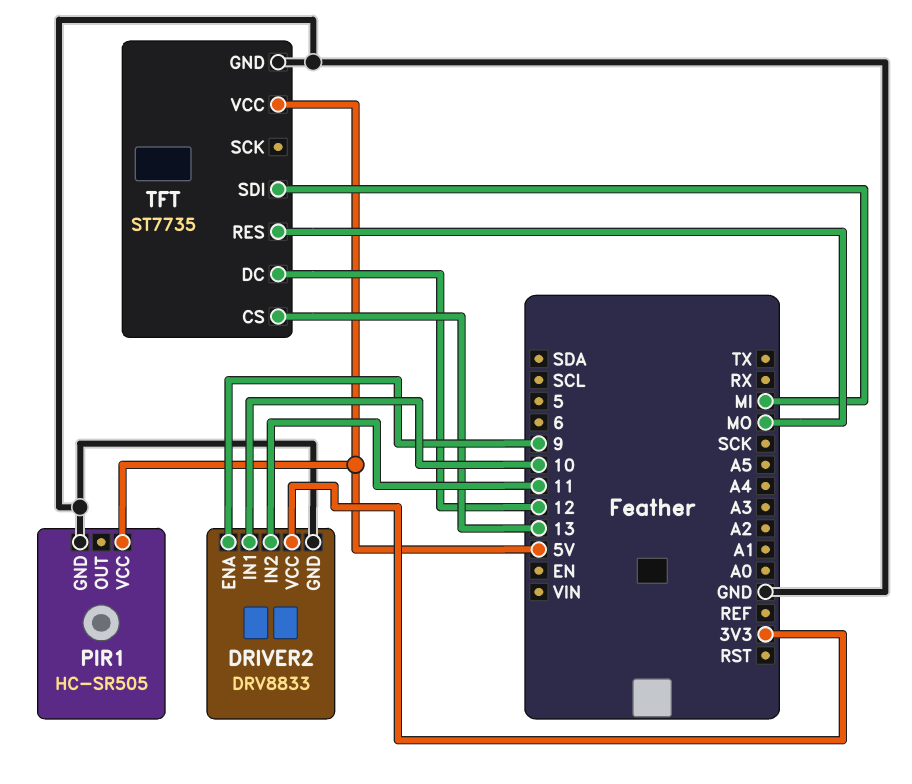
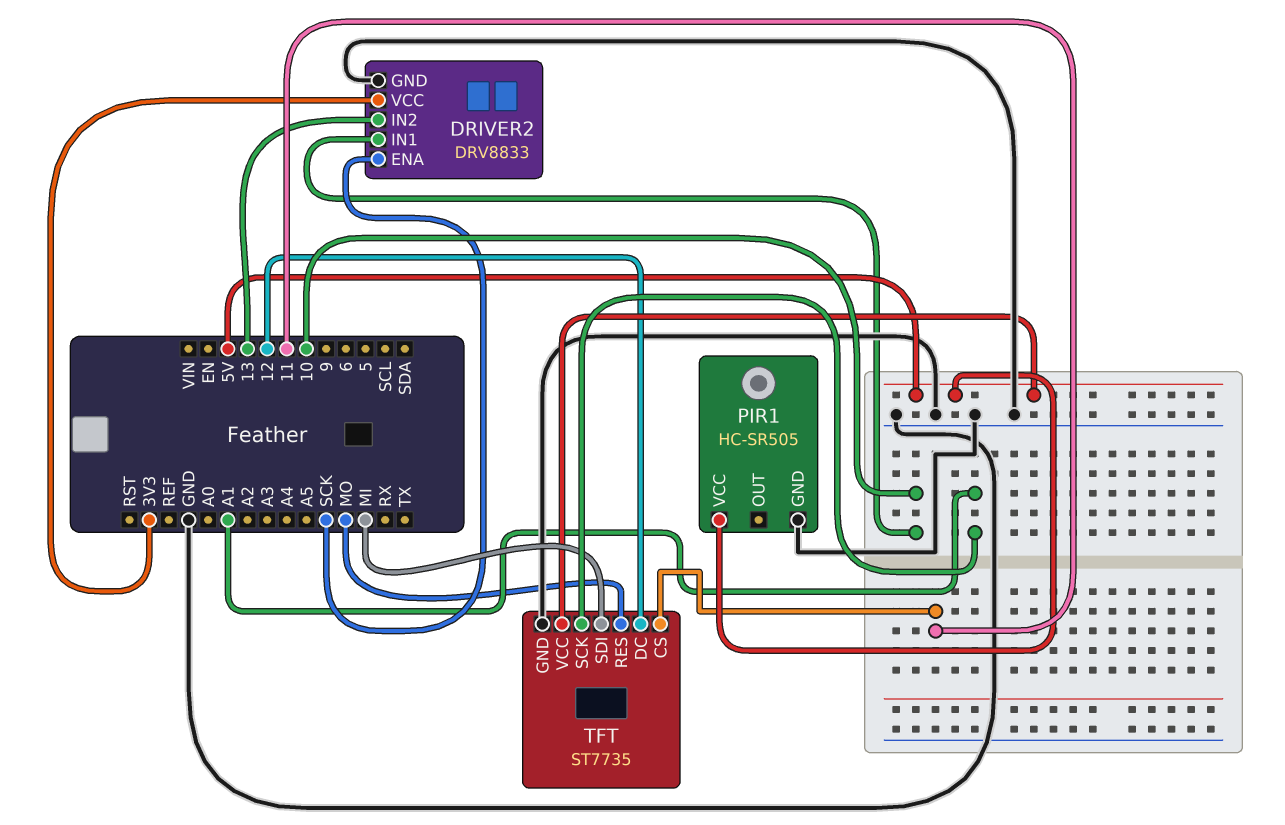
DRIVER2 pin ENA: 9 -> SCK
DRIVER2 pin IN2: 11 -> 13
TFT pin CS: 13 -> 11
TFT pin SCK: none -> A1

